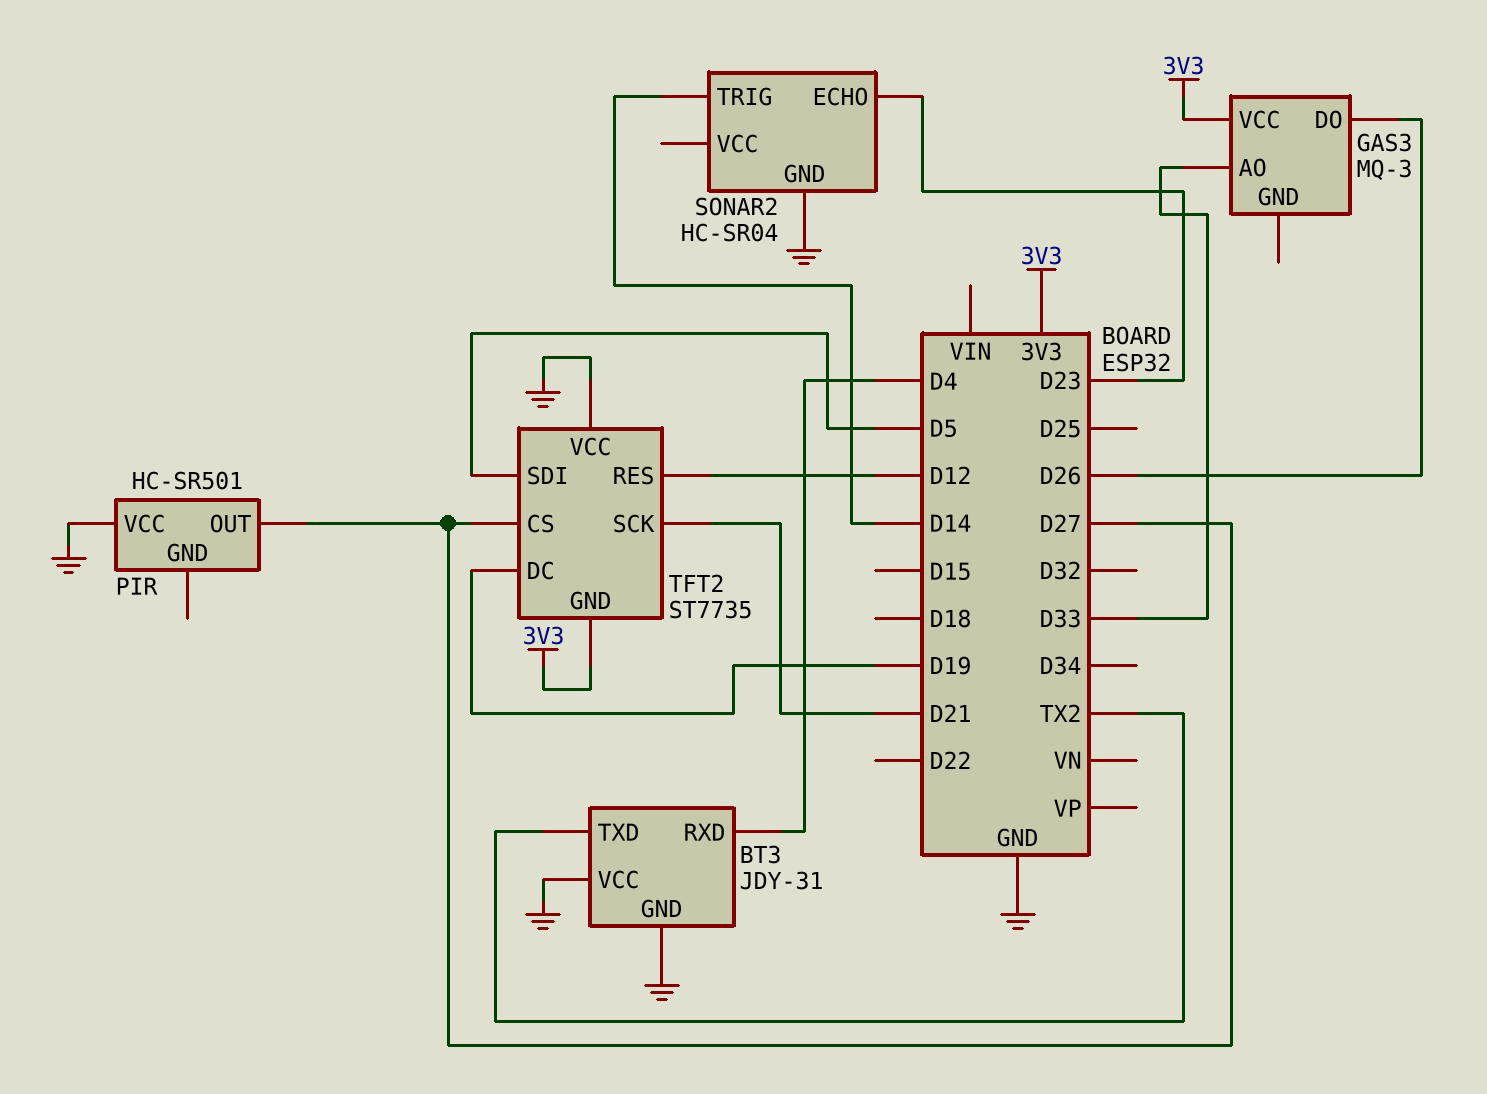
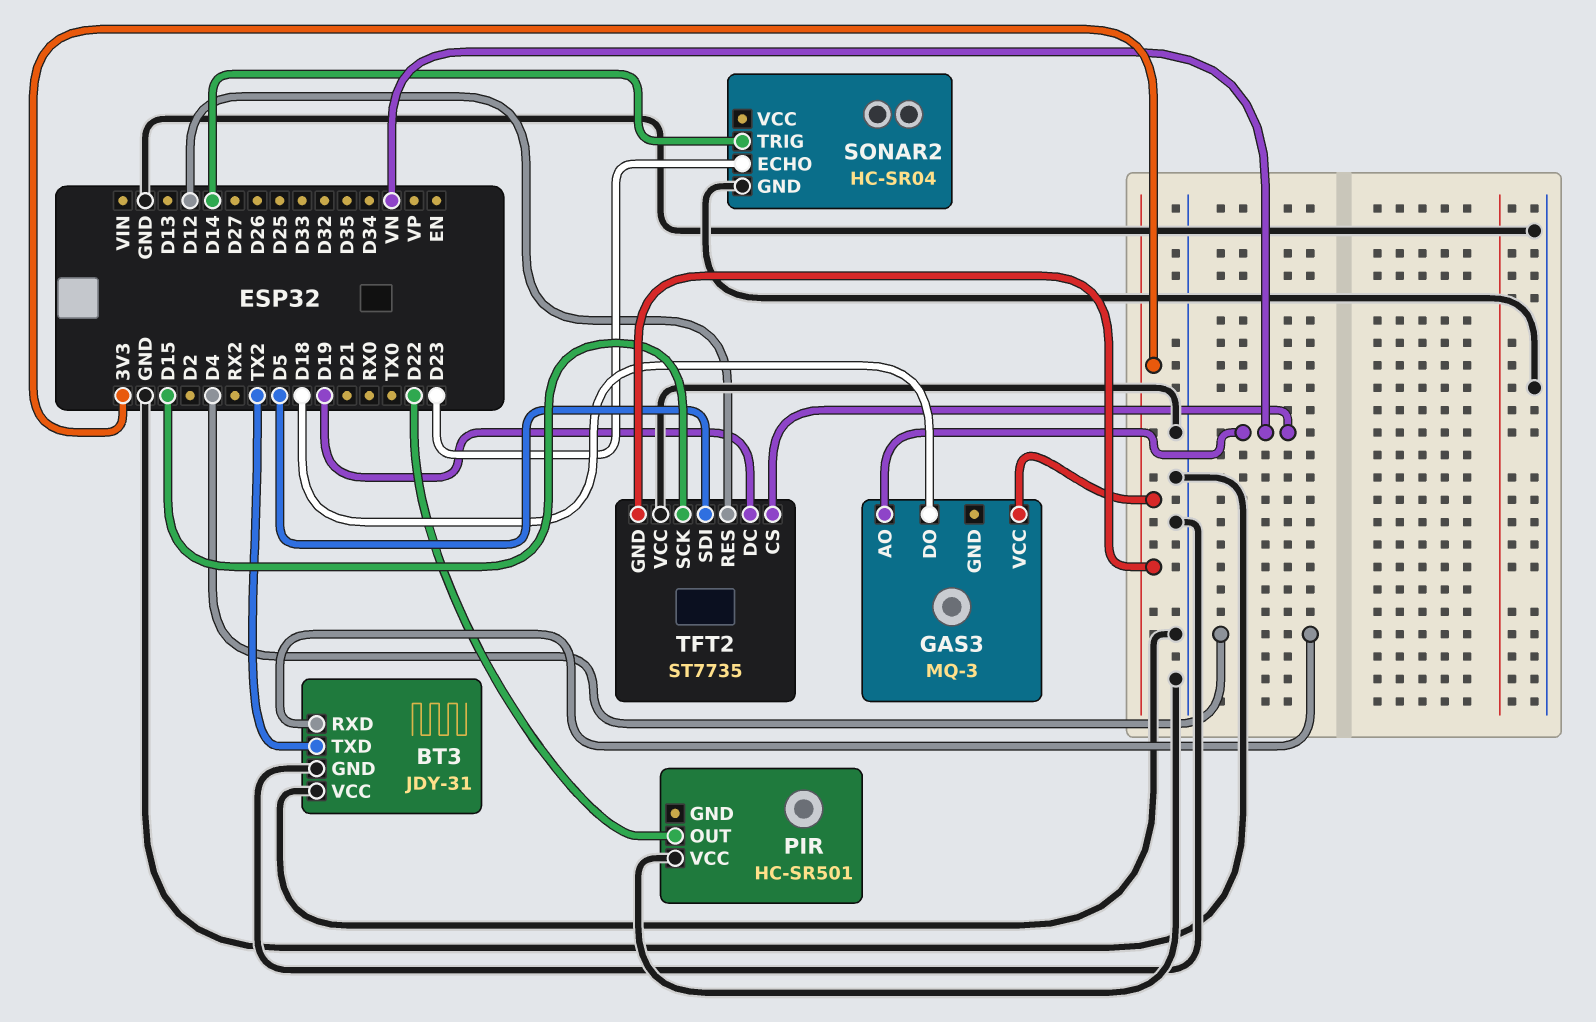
GAS3 pin AO: D33 -> VN
GAS3 pin DO: D26 -> D18
PIR pin OUT: D27 -> D22
TFT2 pin CS: D27 -> VN
TFT2 pin SCK: D21 -> D15

